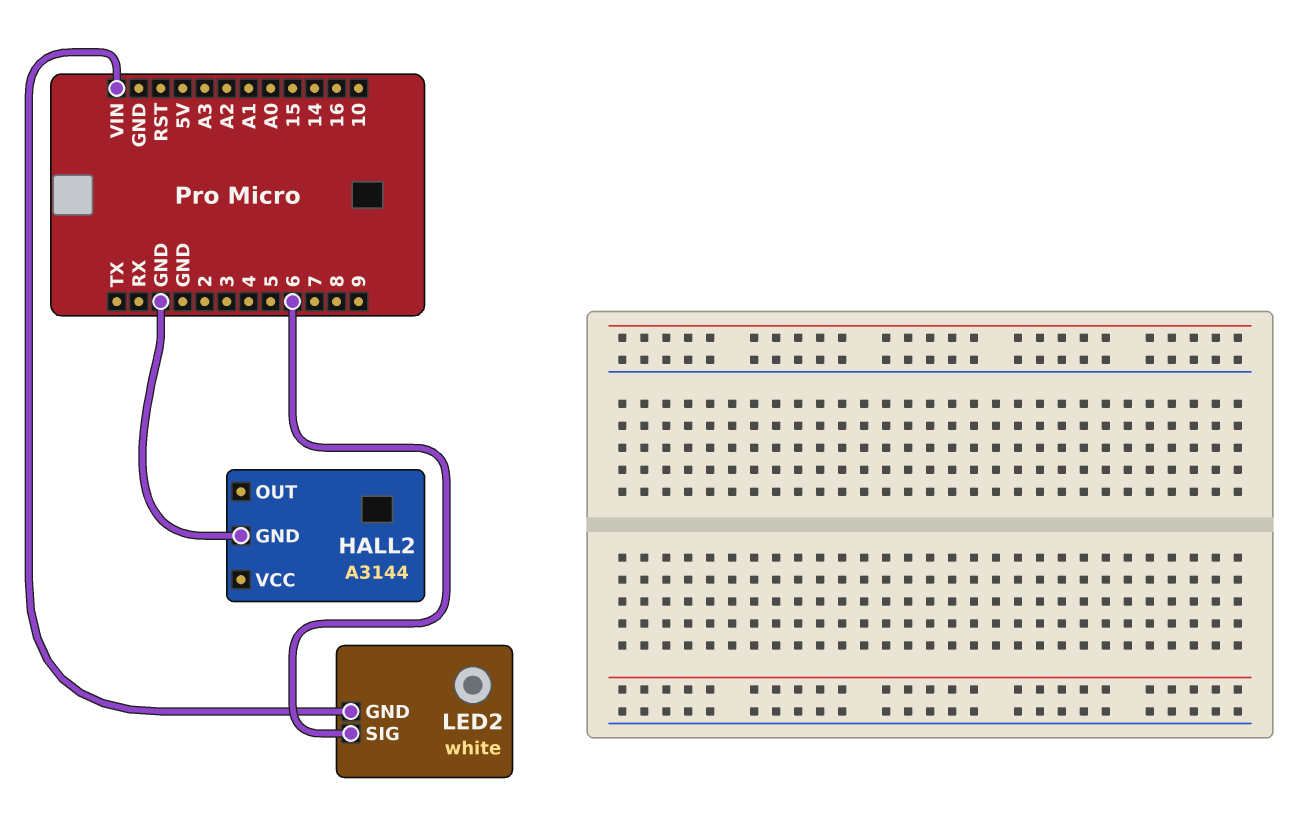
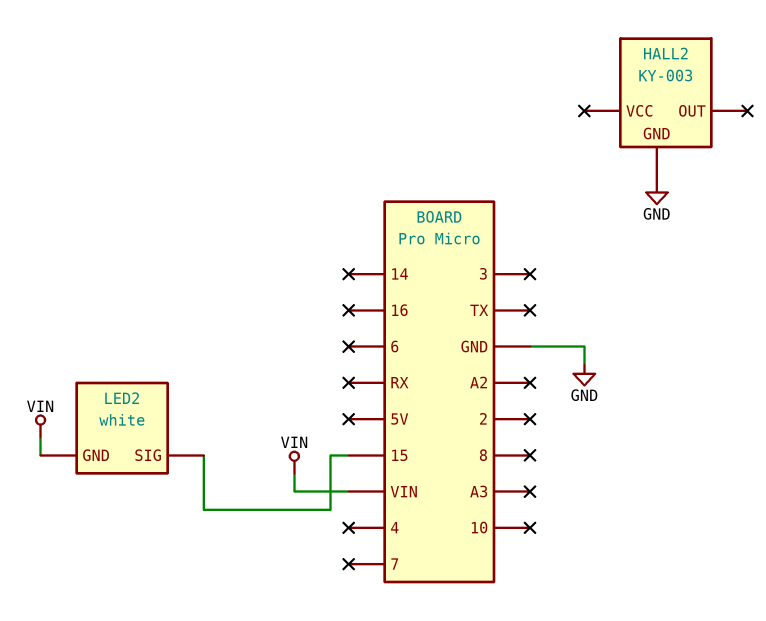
HALL2: A3144 -> KY-003
LED2 pin SIG: 6 -> 15

